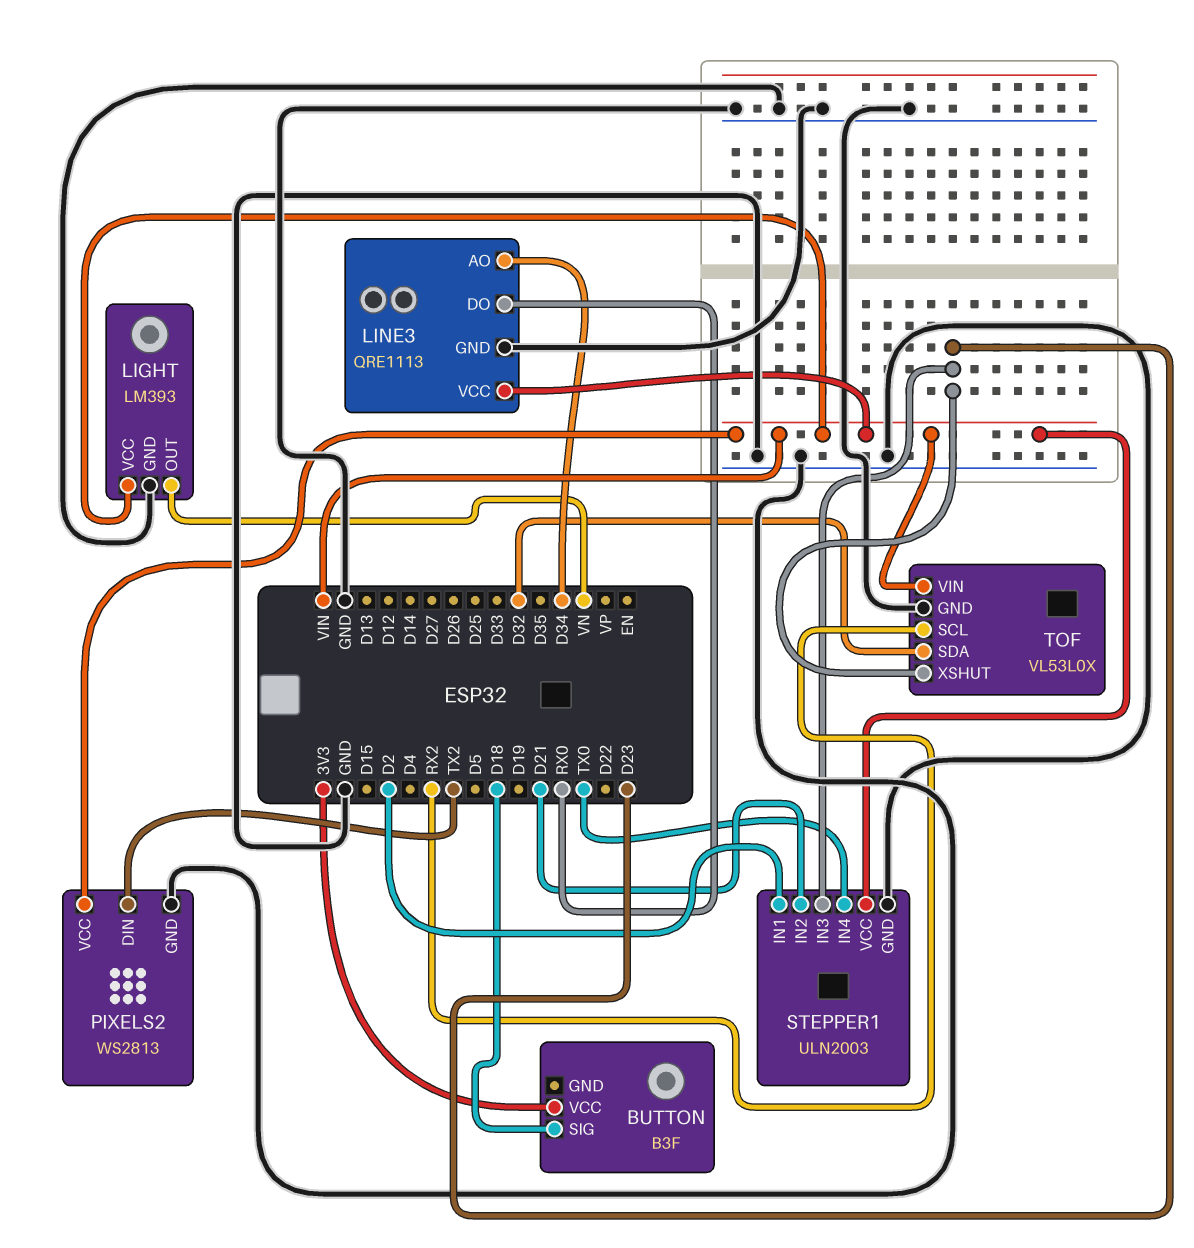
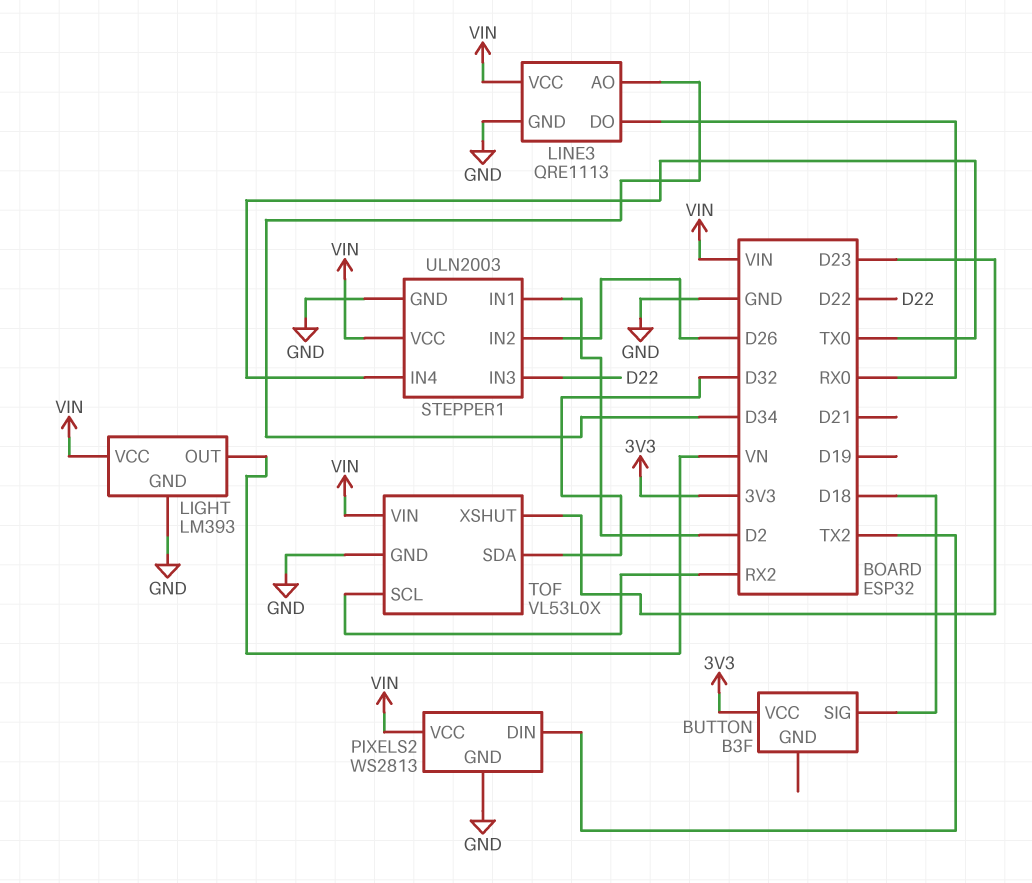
STEPPER1 pin IN2: D21 -> D26
STEPPER1 pin IN3: D23 -> D22

